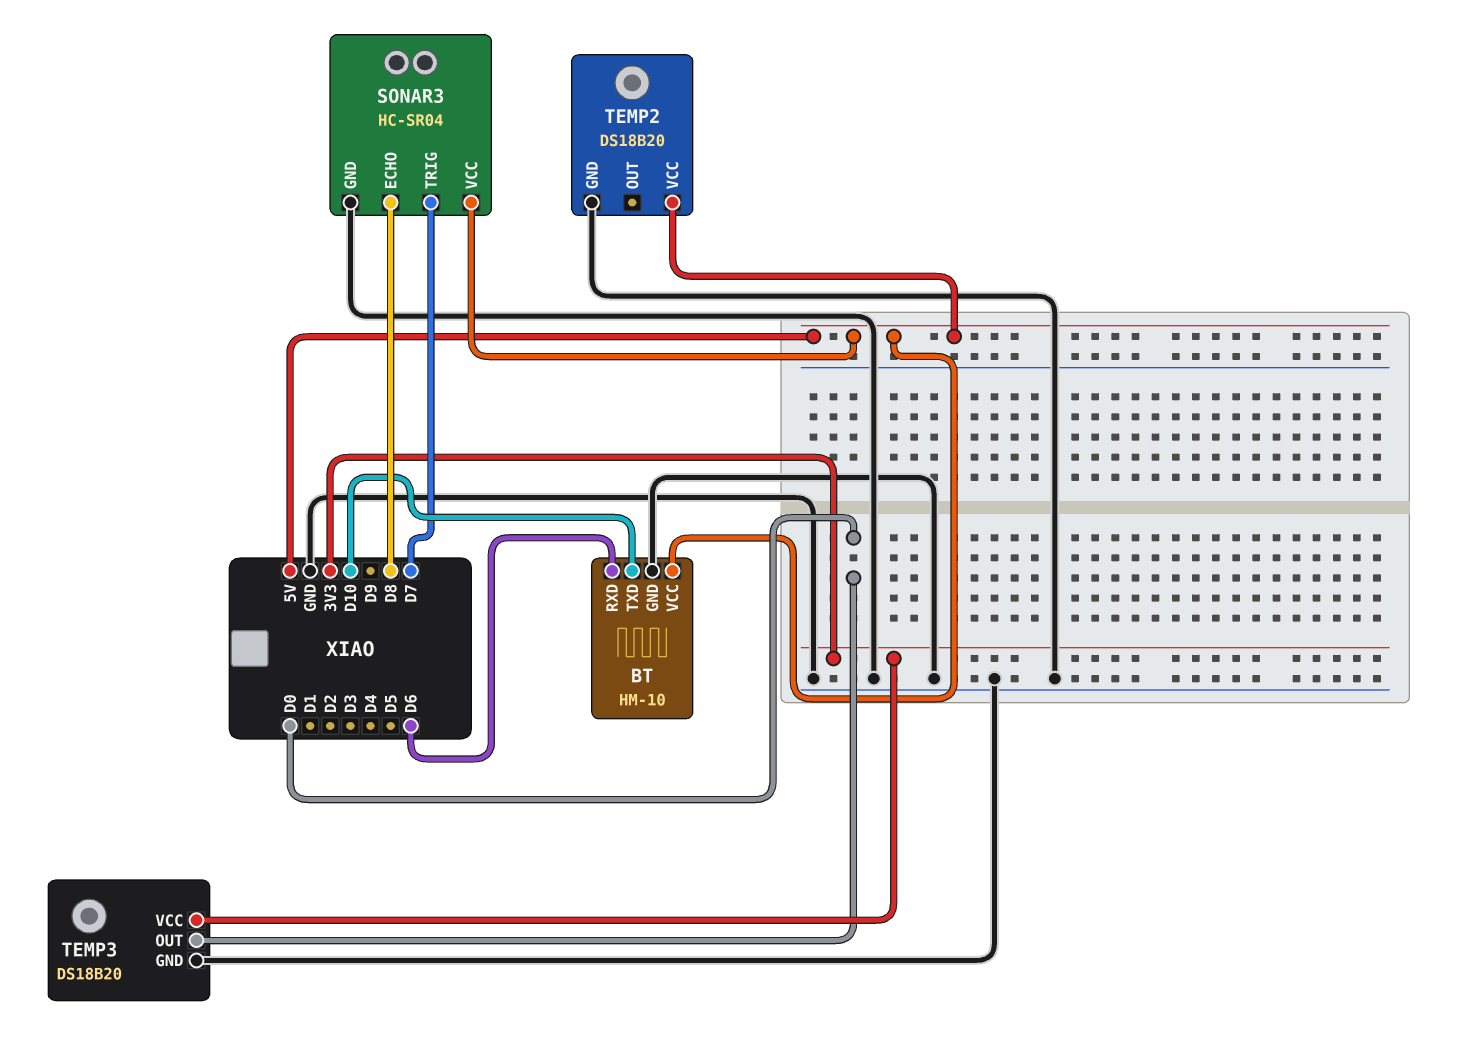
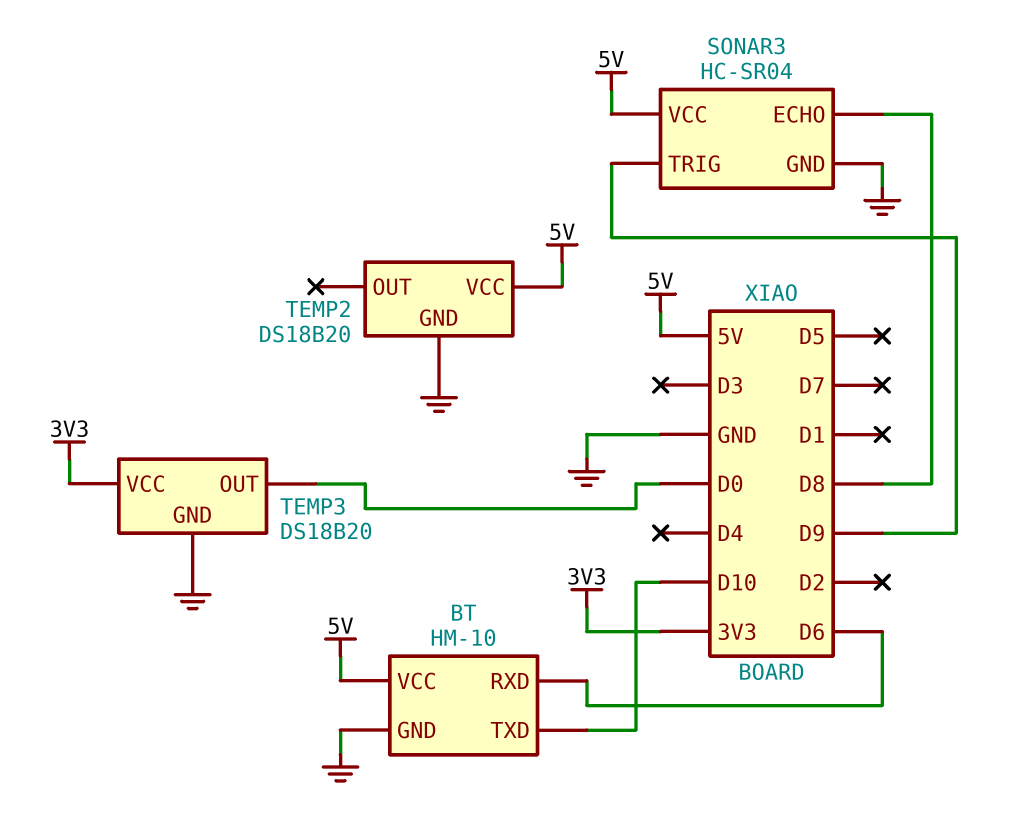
SONAR3 pin TRIG: D7 -> D9

